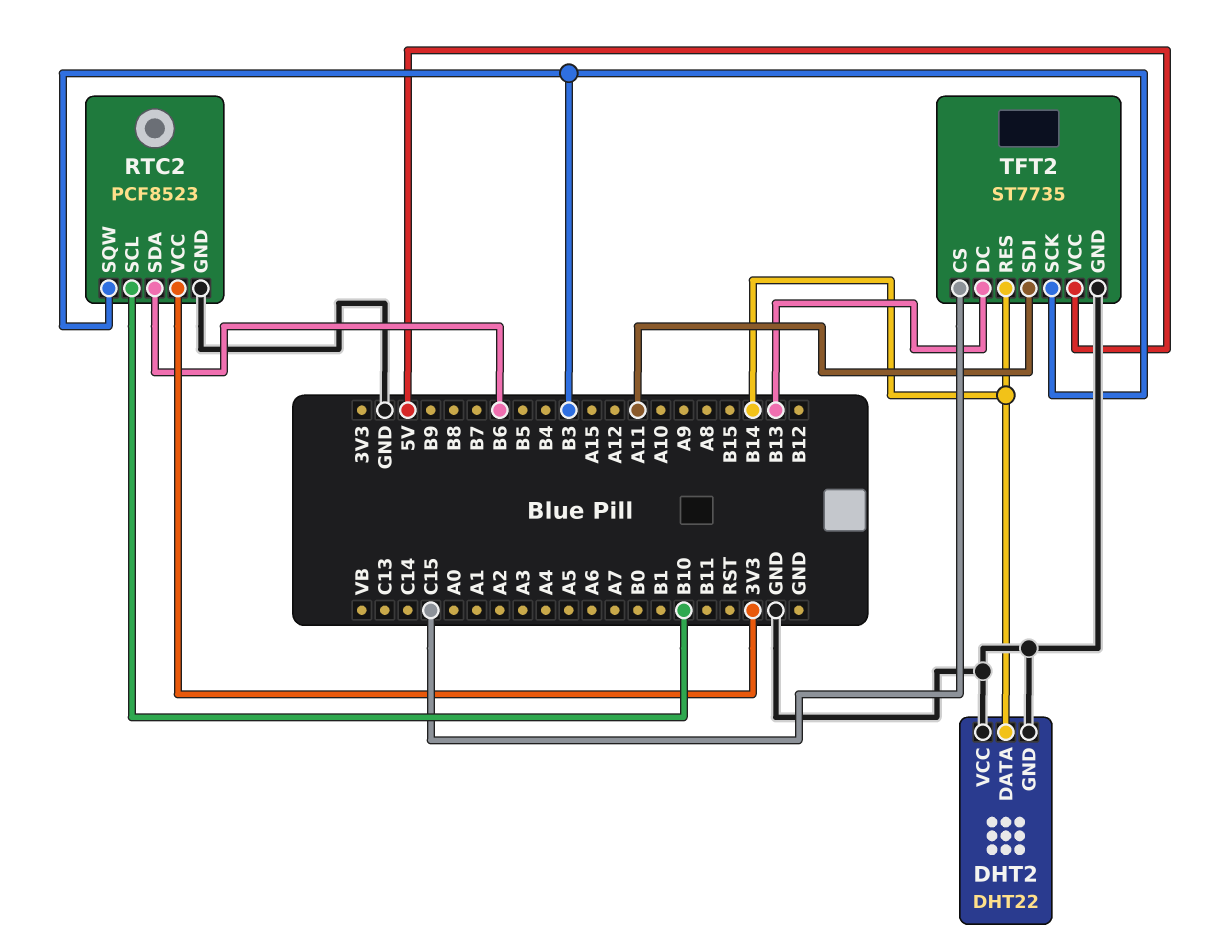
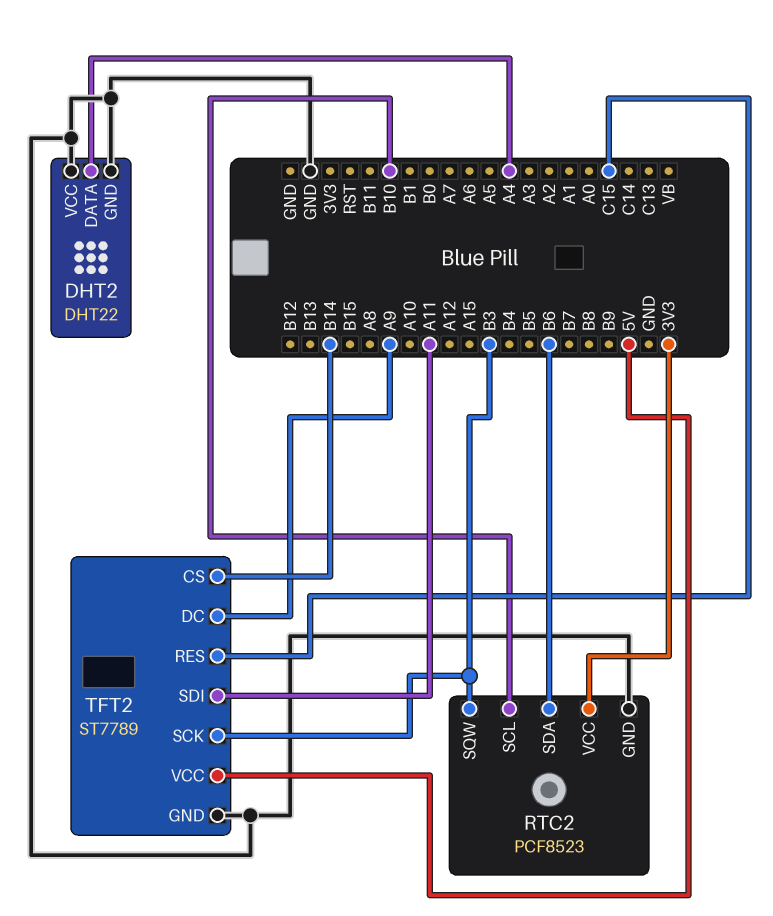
DHT2 pin DATA: B14 -> A4
TFT2: ST7735 -> ST7789
TFT2 pin CS: C15 -> B14
TFT2 pin DC: B13 -> A9
TFT2 pin RES: B14 -> C15

